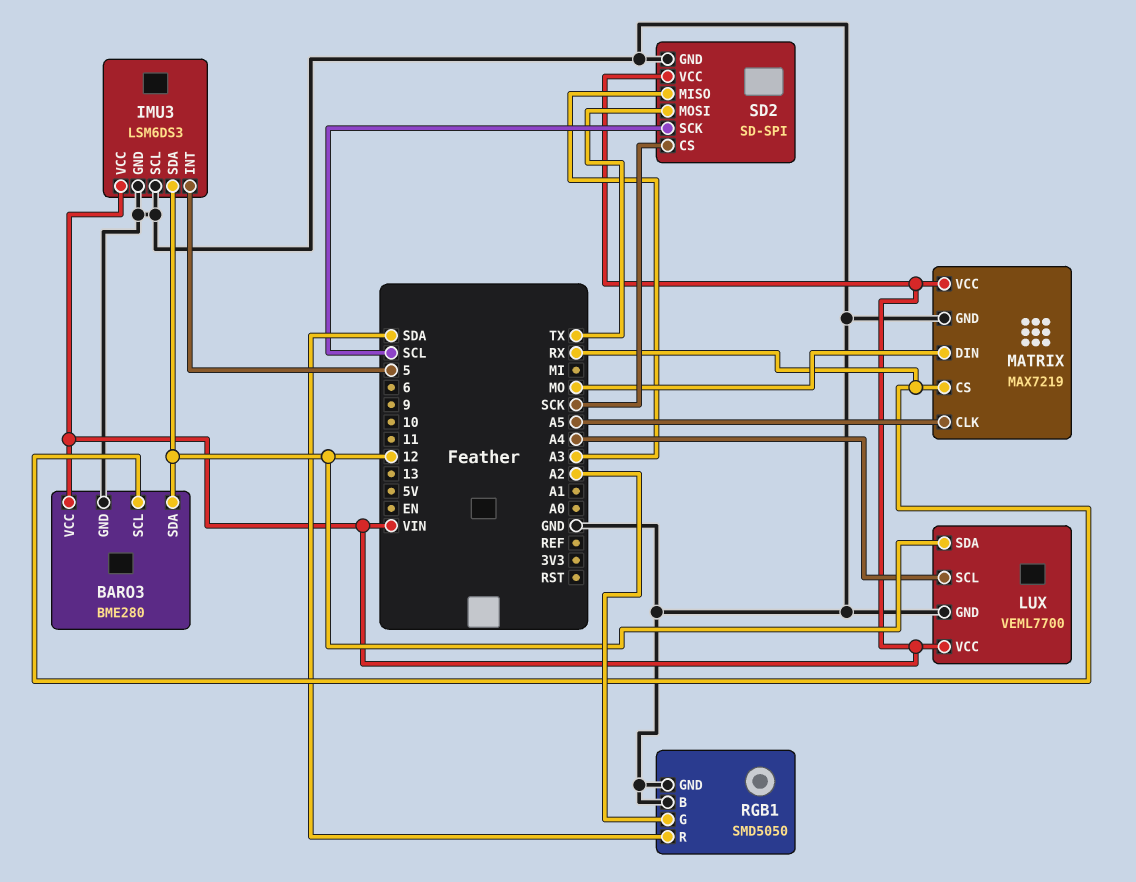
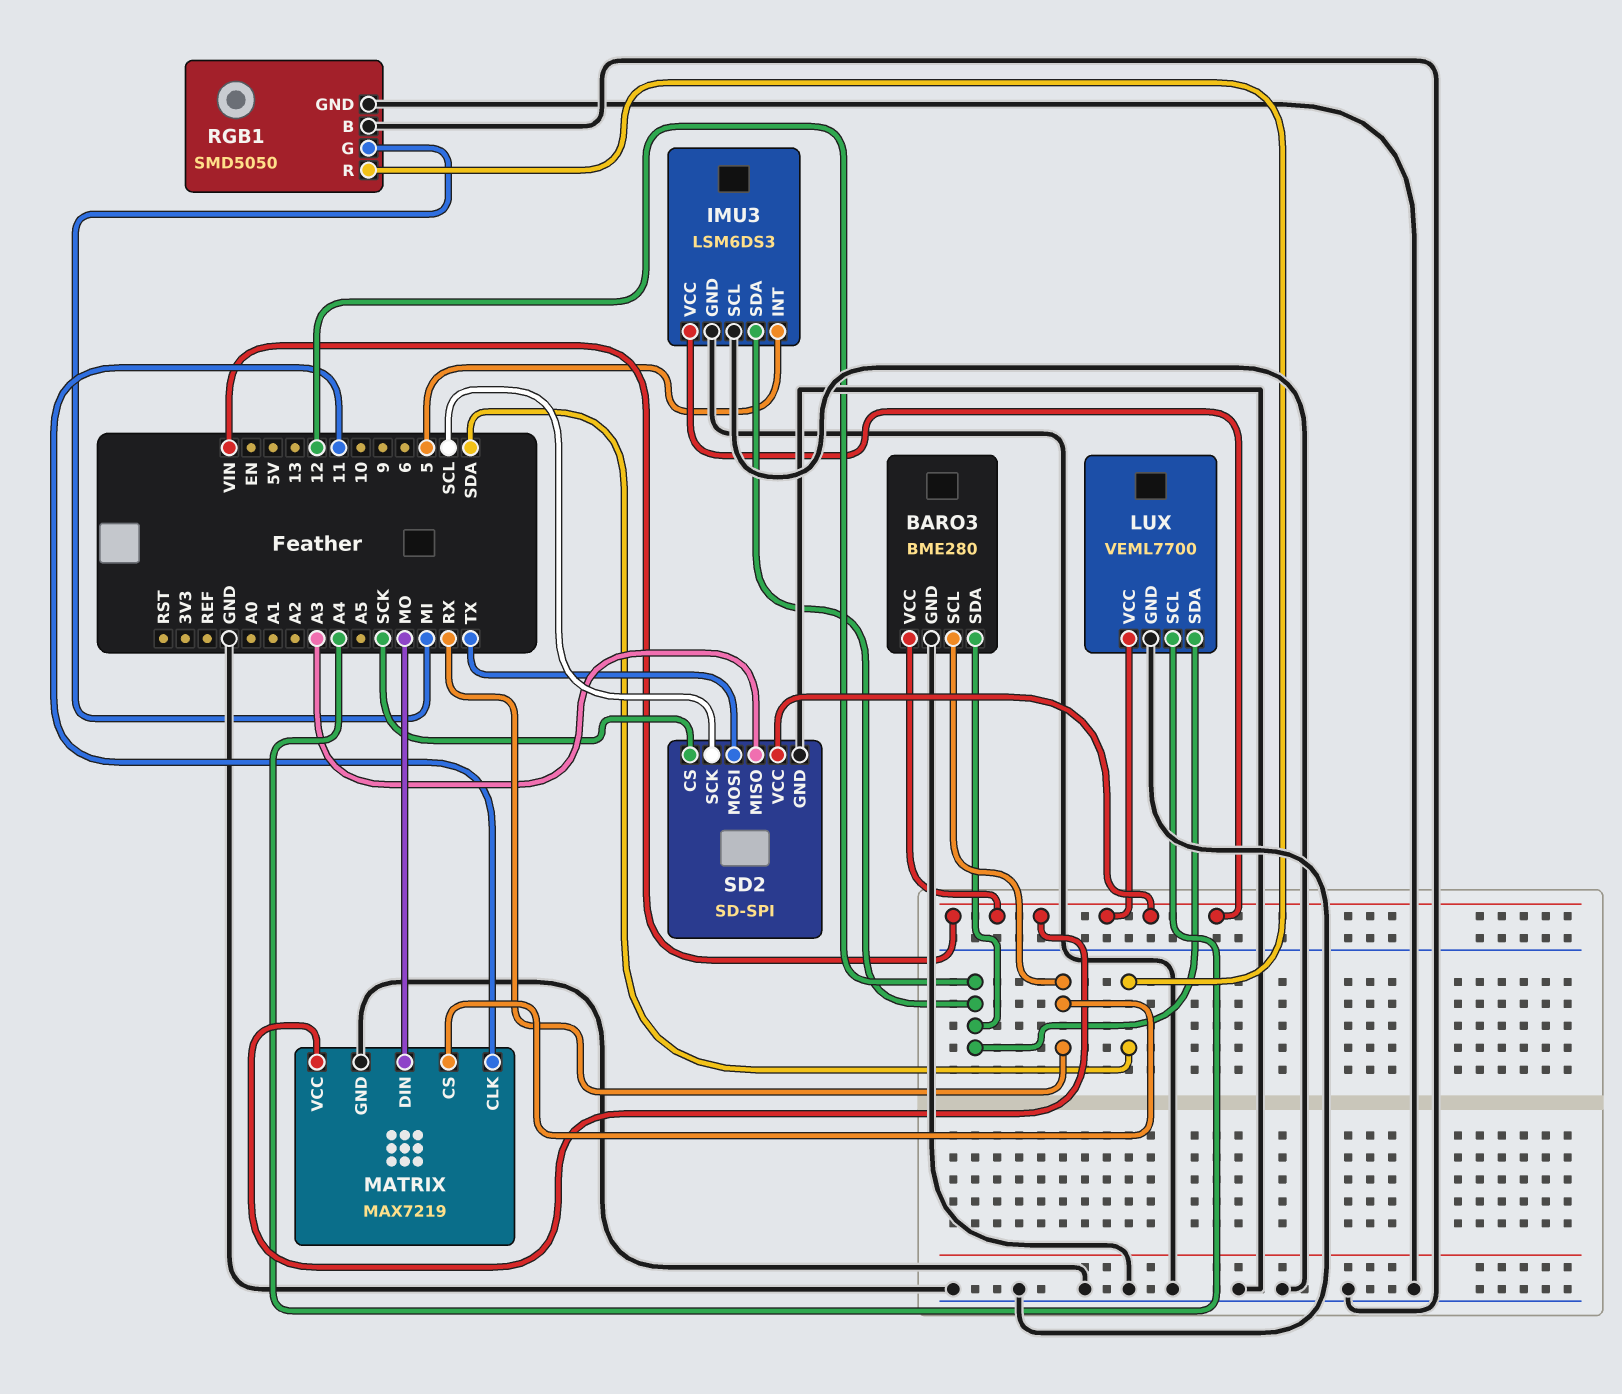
MATRIX pin CLK: A5 -> 11
RGB1 pin G: A2 -> MI

